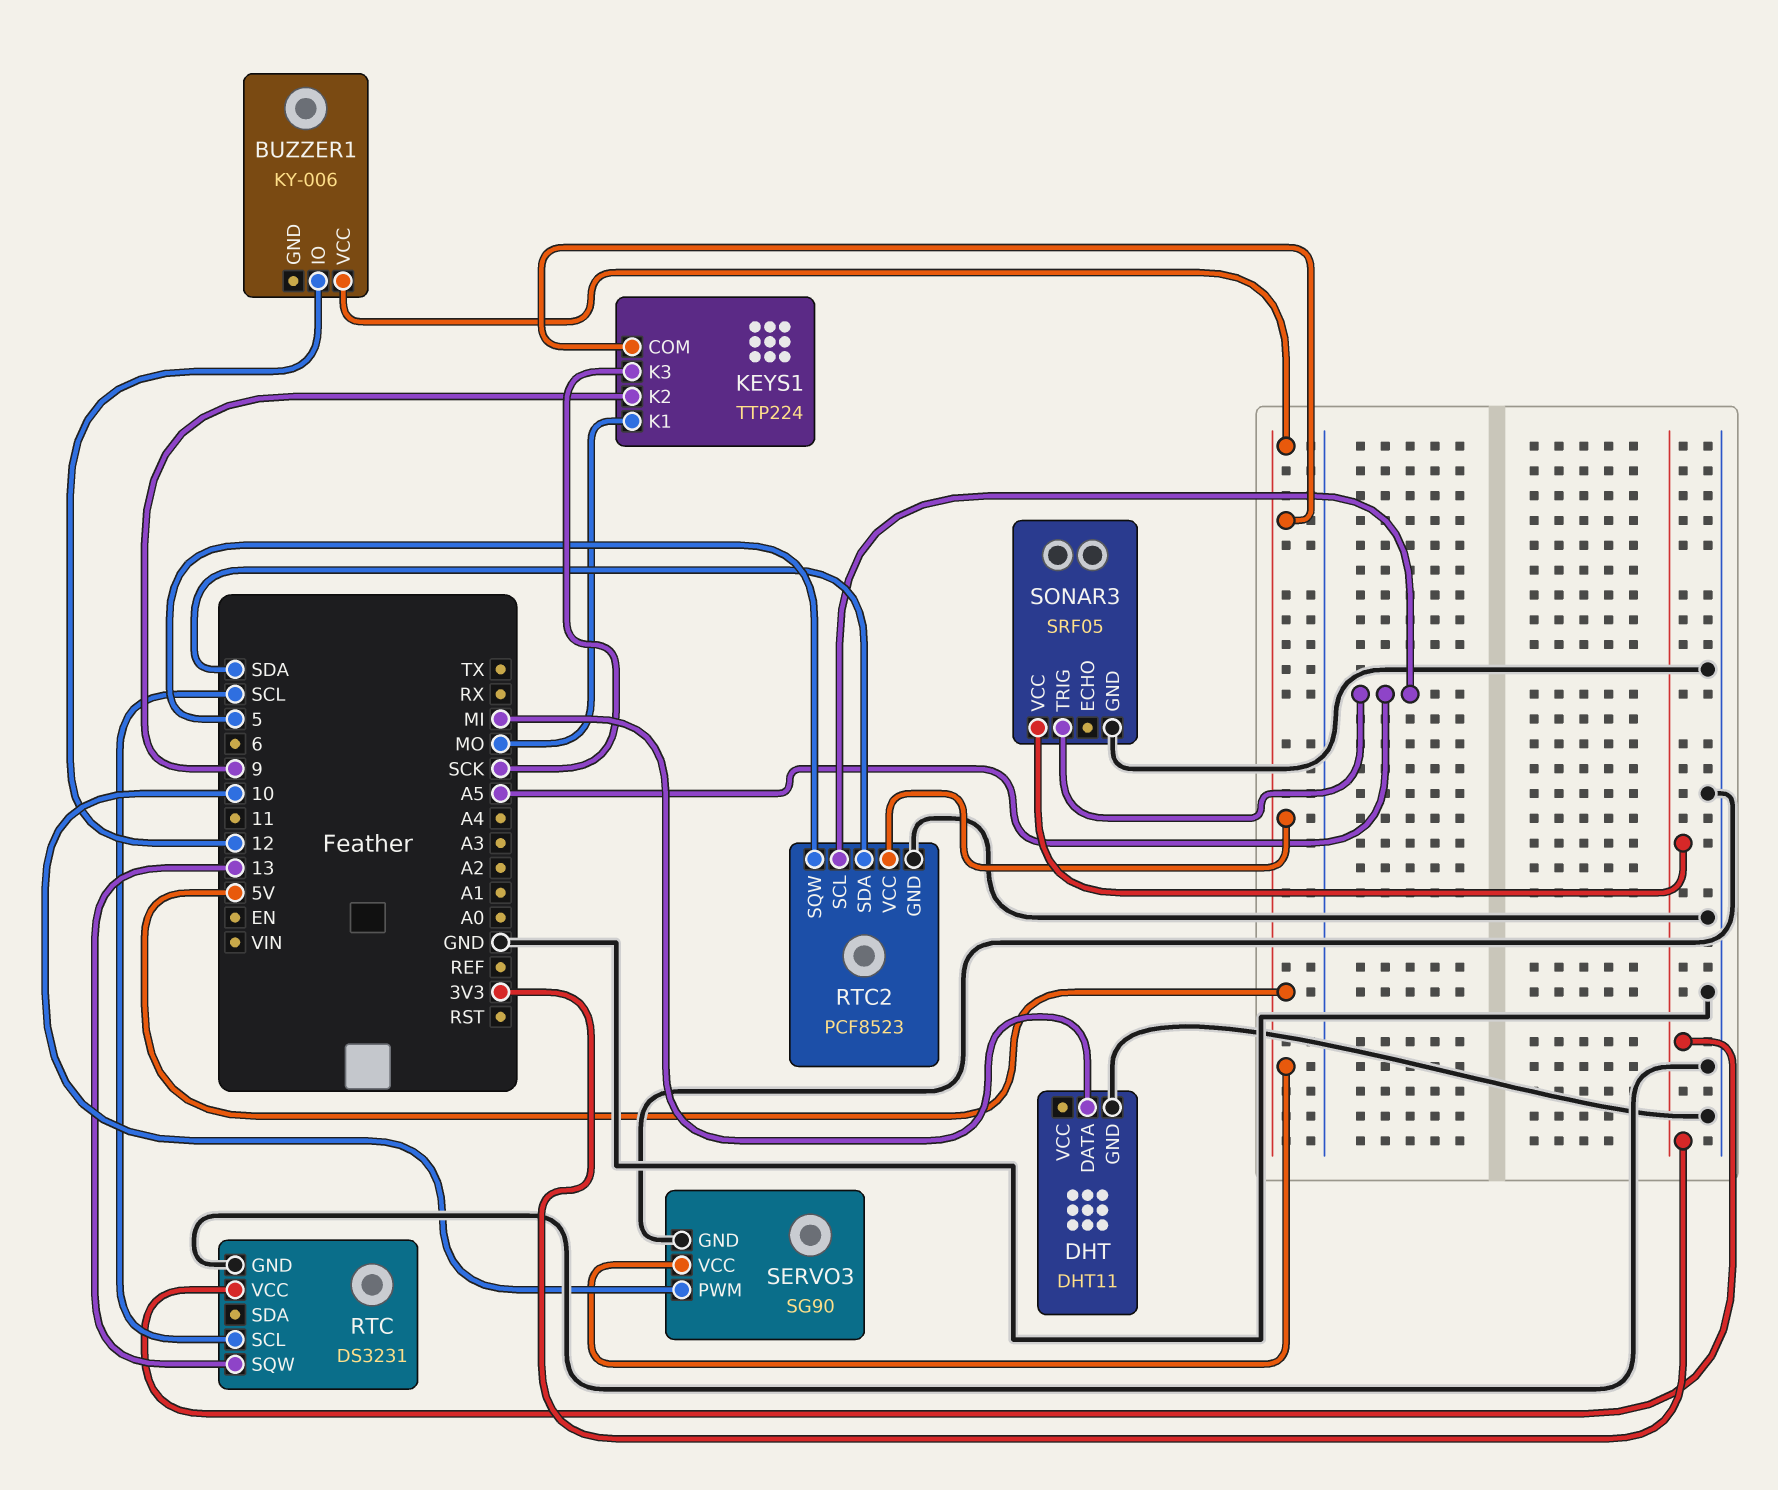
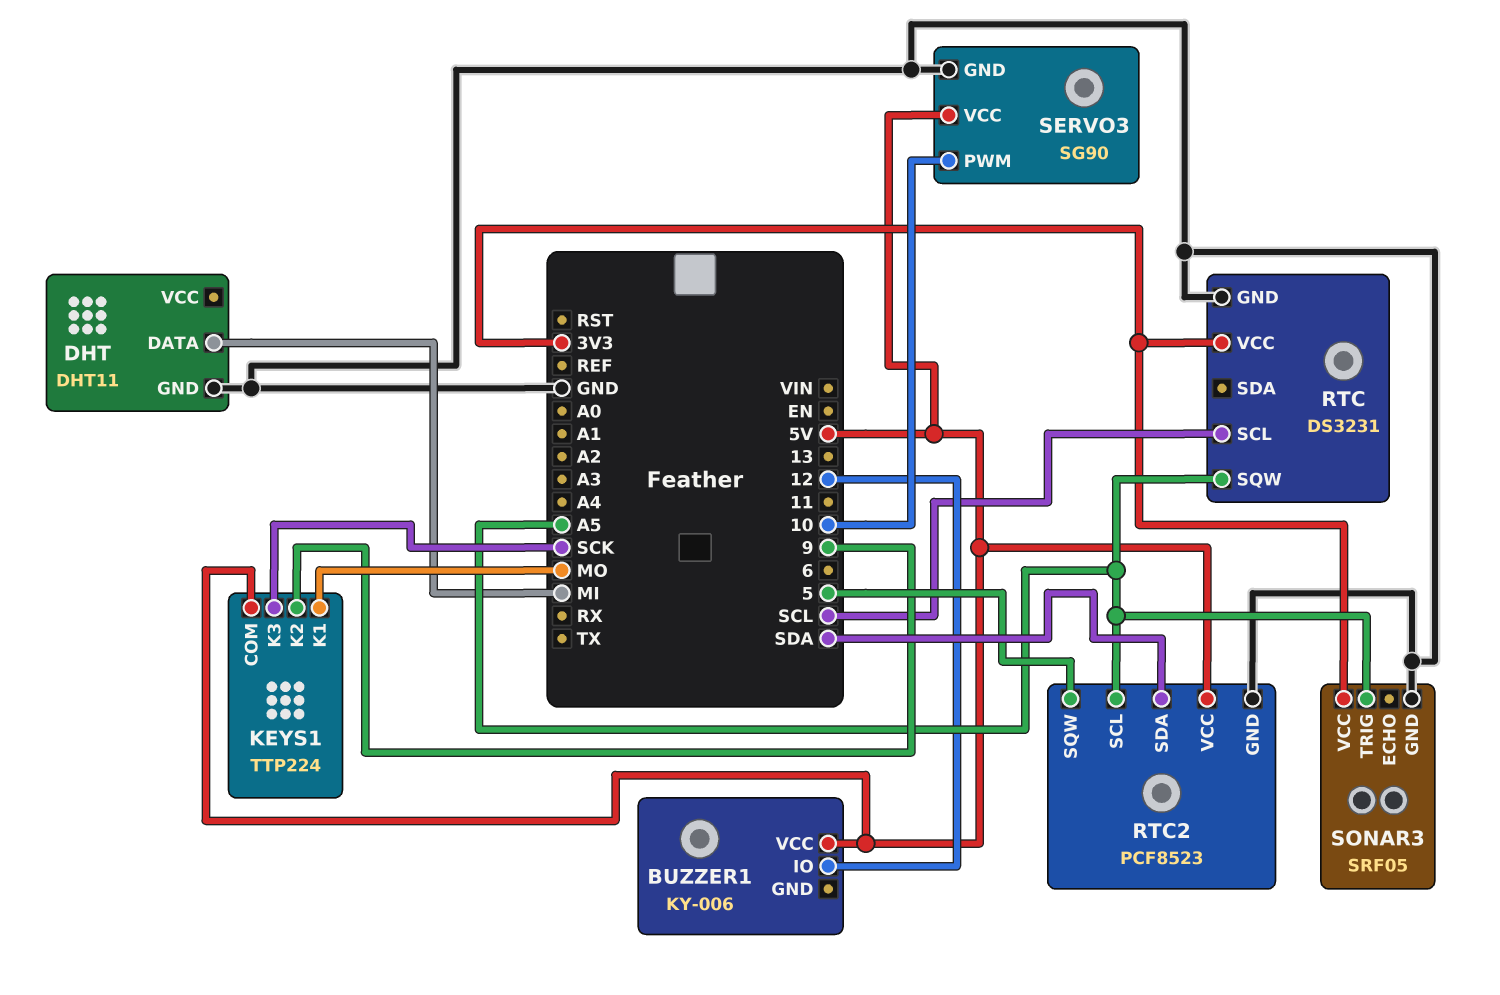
RTC pin SQW: 13 -> A5

